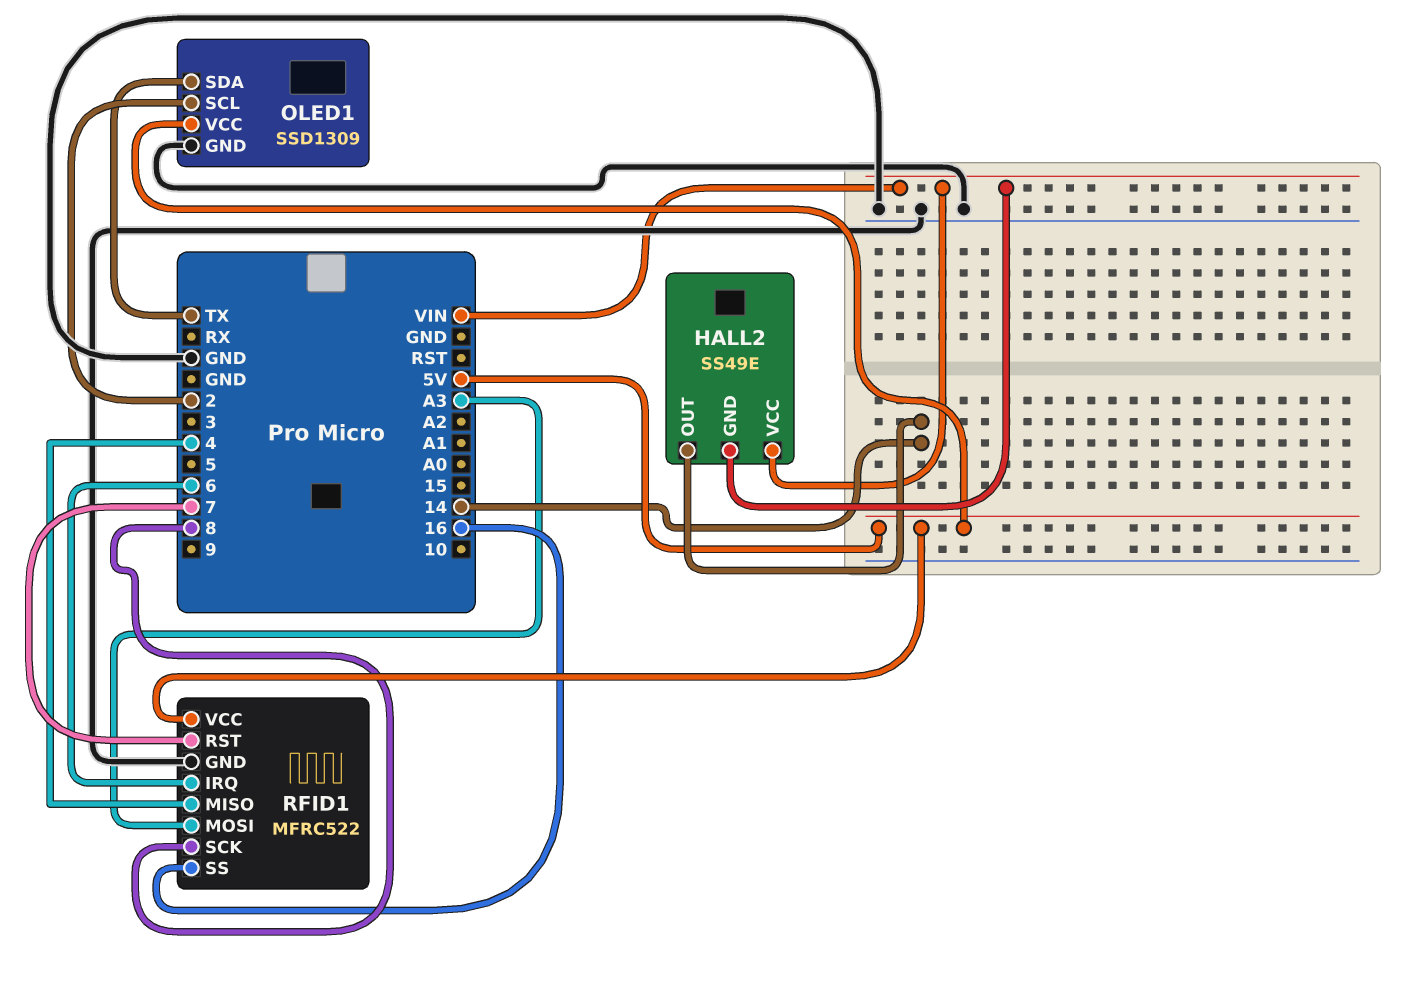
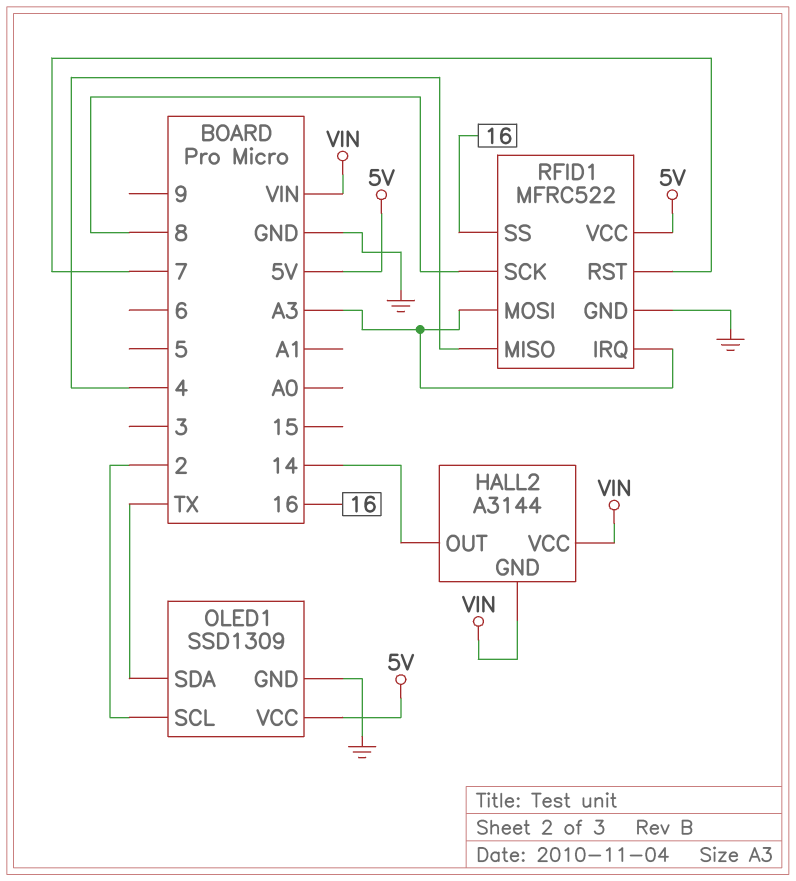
HALL2: SS49E -> A3144
RFID1 pin IRQ: 6 -> A3

